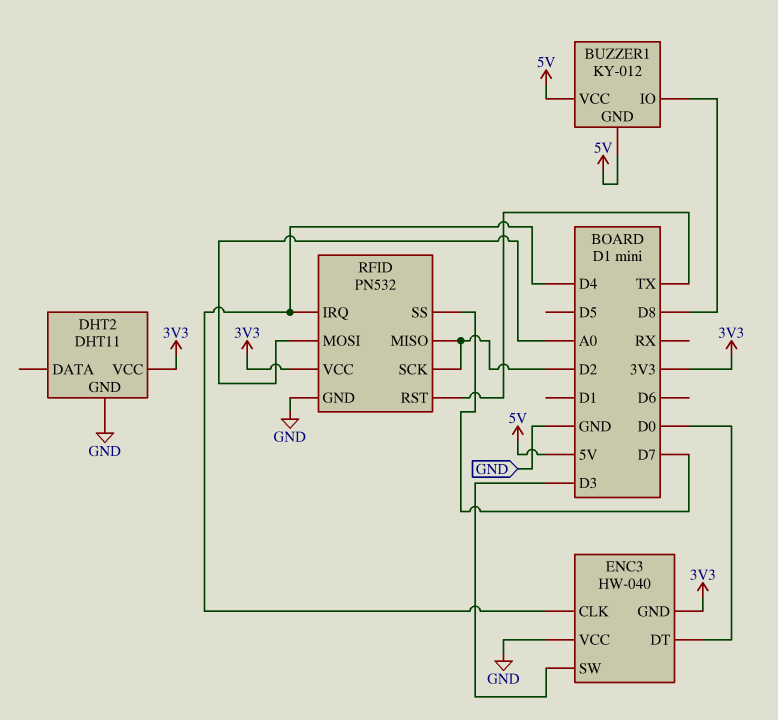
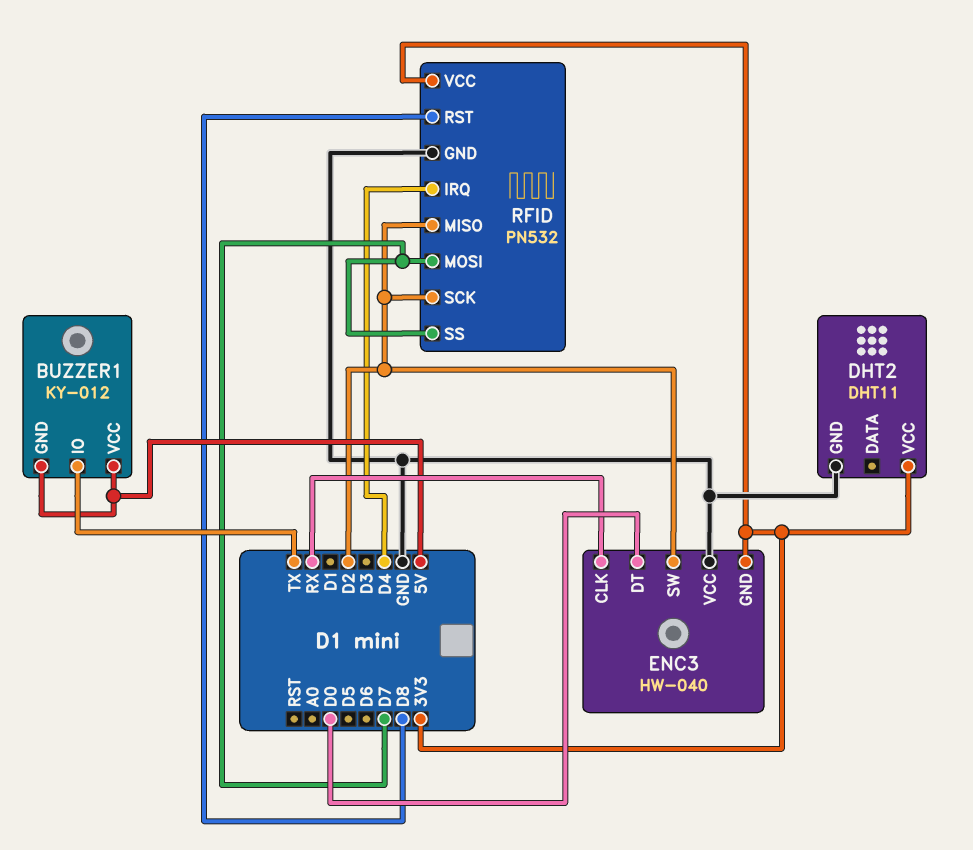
BUZZER1 pin IO: D8 -> TX
ENC3 pin CLK: D4 -> RX
ENC3 pin SW: D3 -> D2
RFID pin MOSI: A0 -> D7
RFID pin RST: TX -> D8

